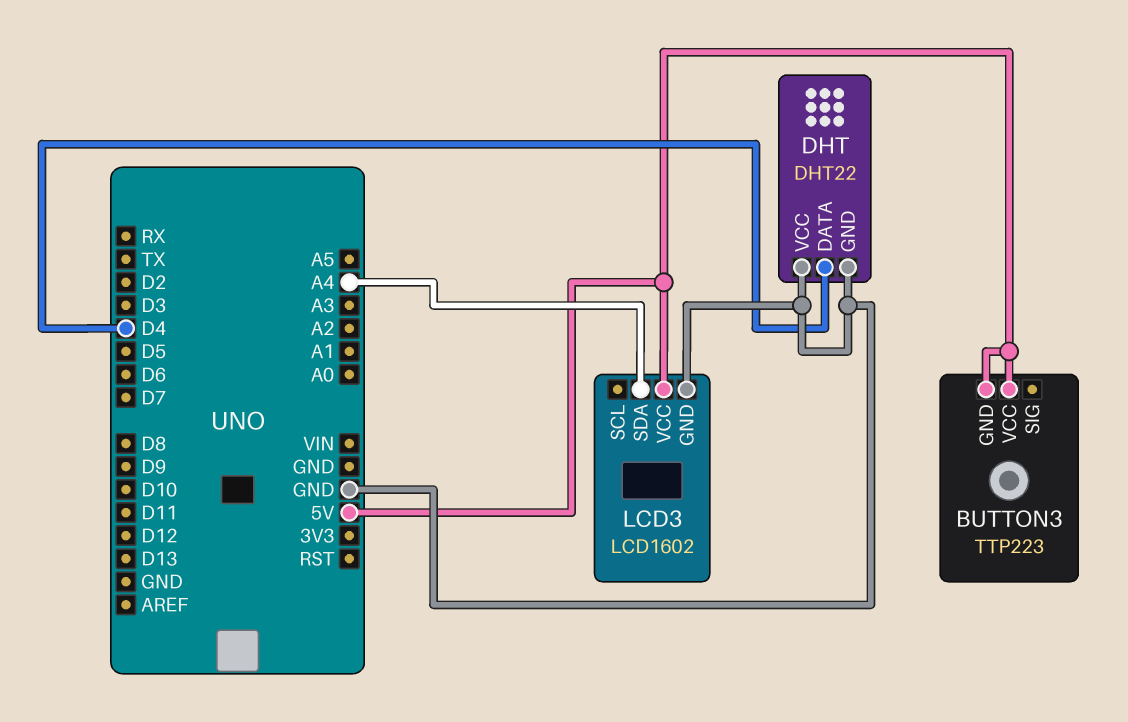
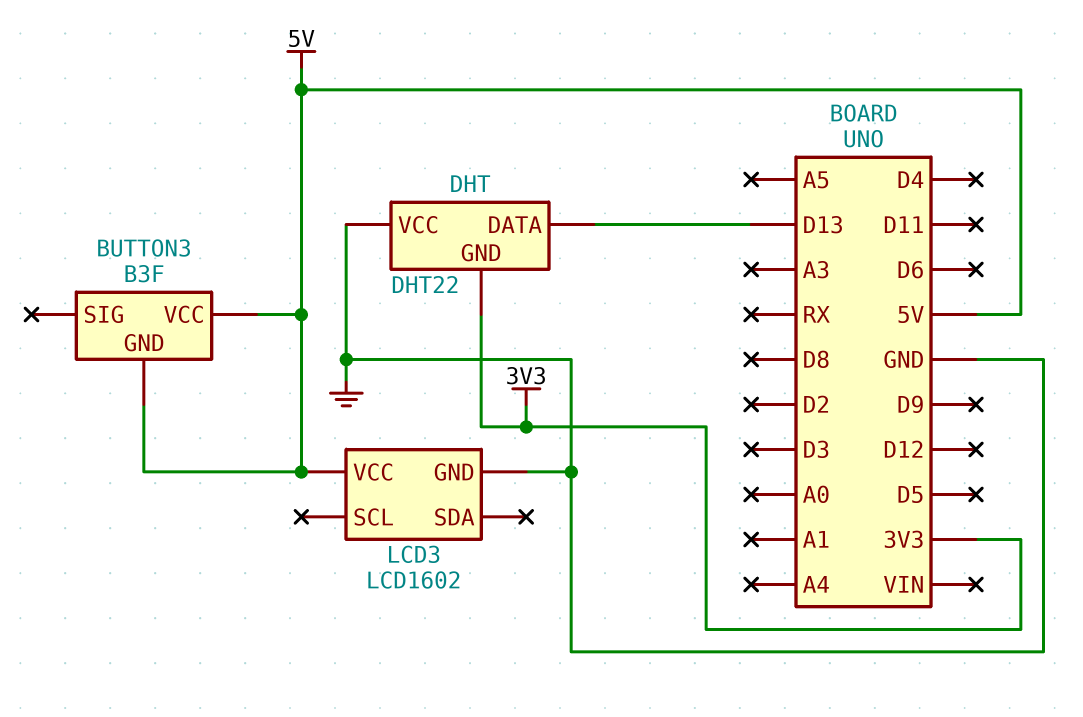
BUTTON3: TTP223 -> B3F
DHT pin DATA: D4 -> D13
DHT pin GND: GND -> 3V3
LCD3 pin SDA: A4 -> none

